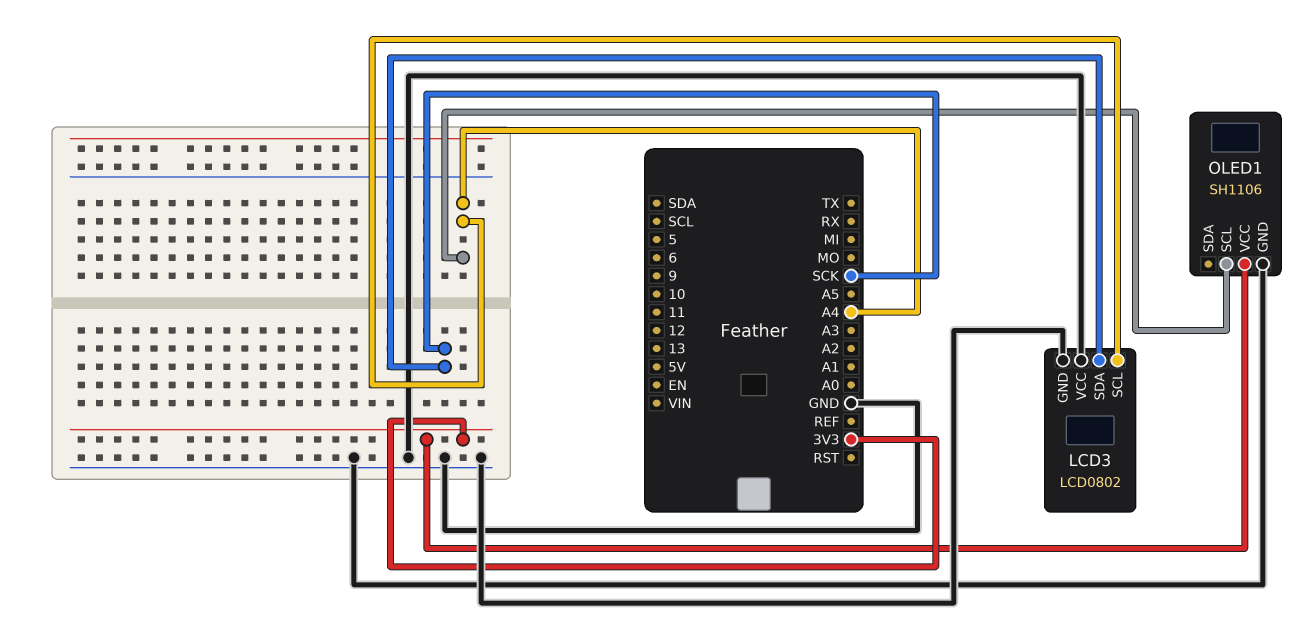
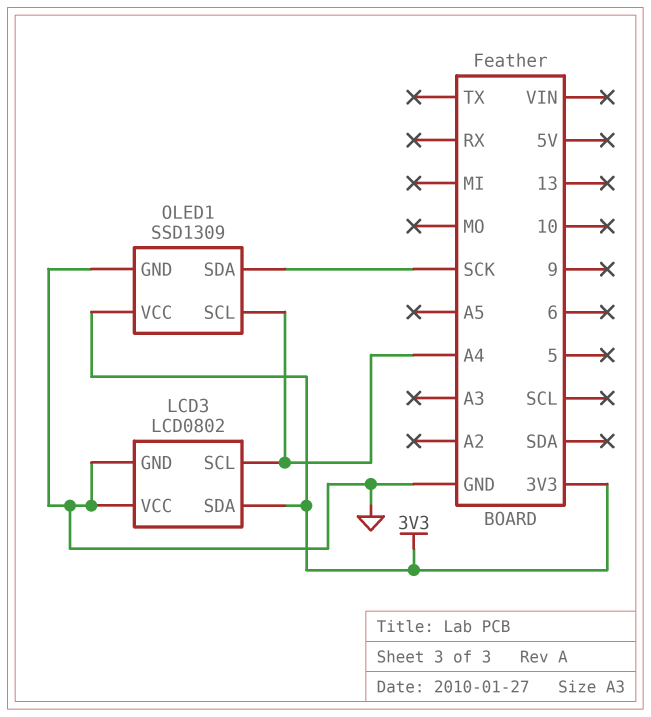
LCD3 pin SDA: SCK -> 3V3
OLED1: SH1106 -> SSD1309
OLED1 pin SDA: none -> SCK

